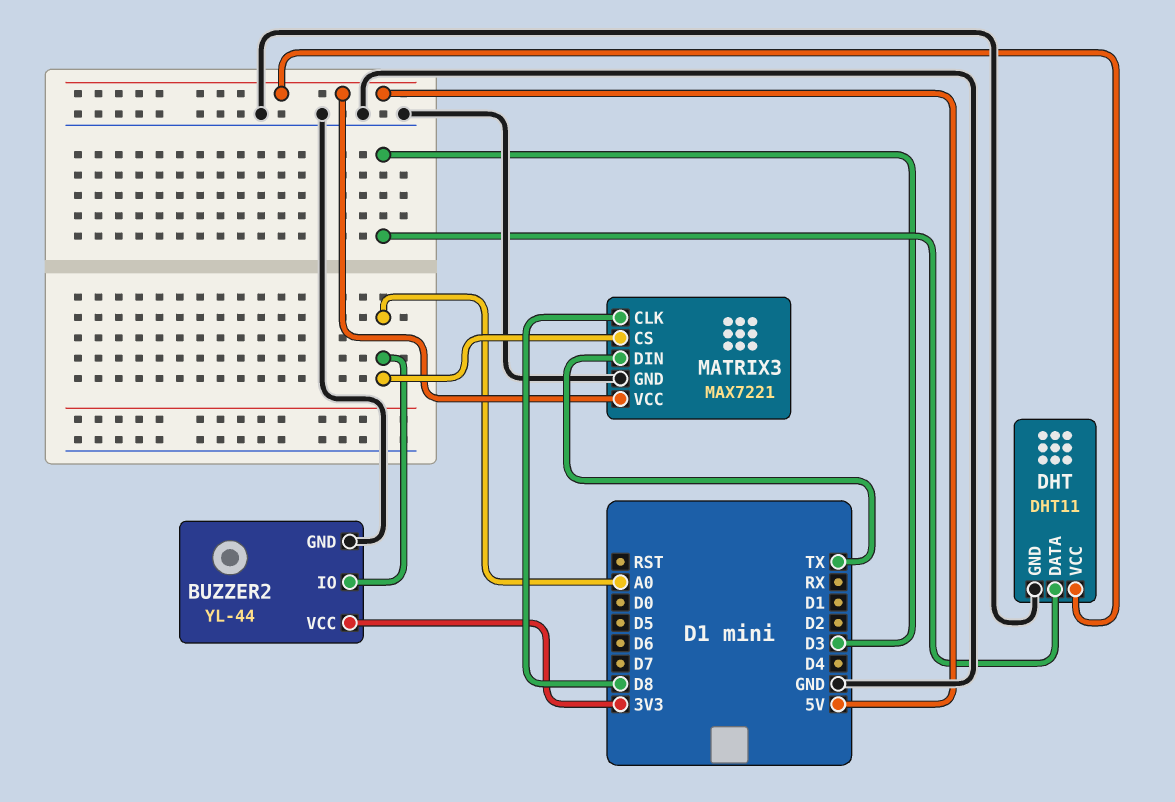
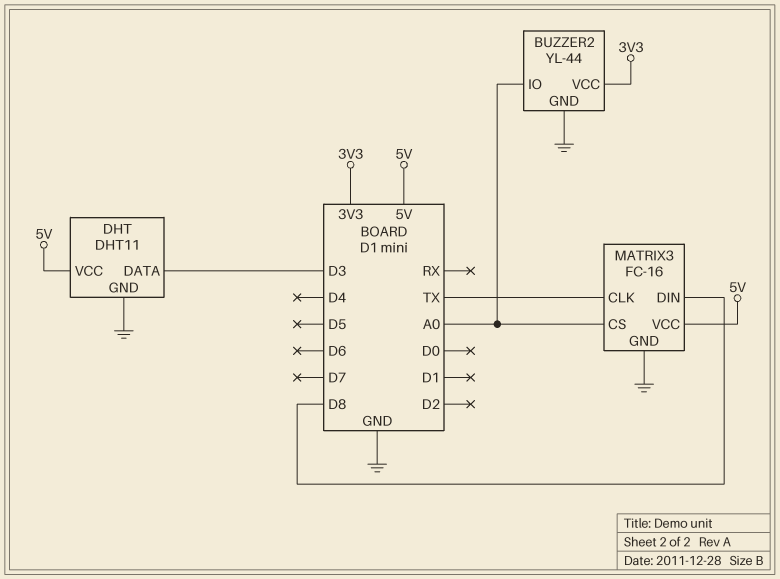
MATRIX3: MAX7221 -> FC-16
MATRIX3 pin CLK: D8 -> TX
MATRIX3 pin DIN: TX -> D8

